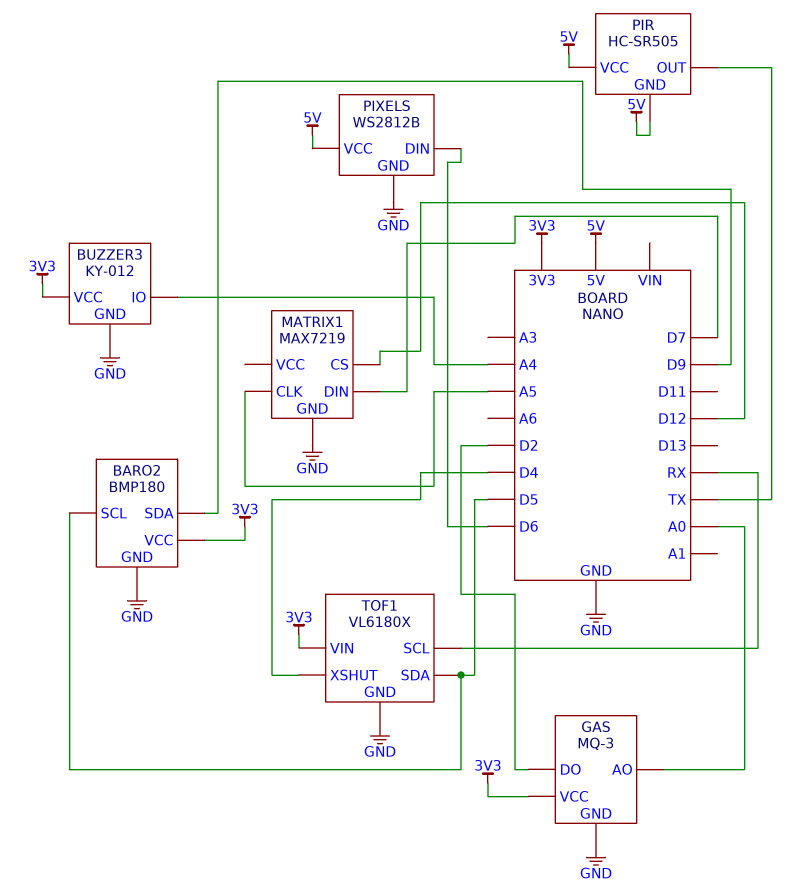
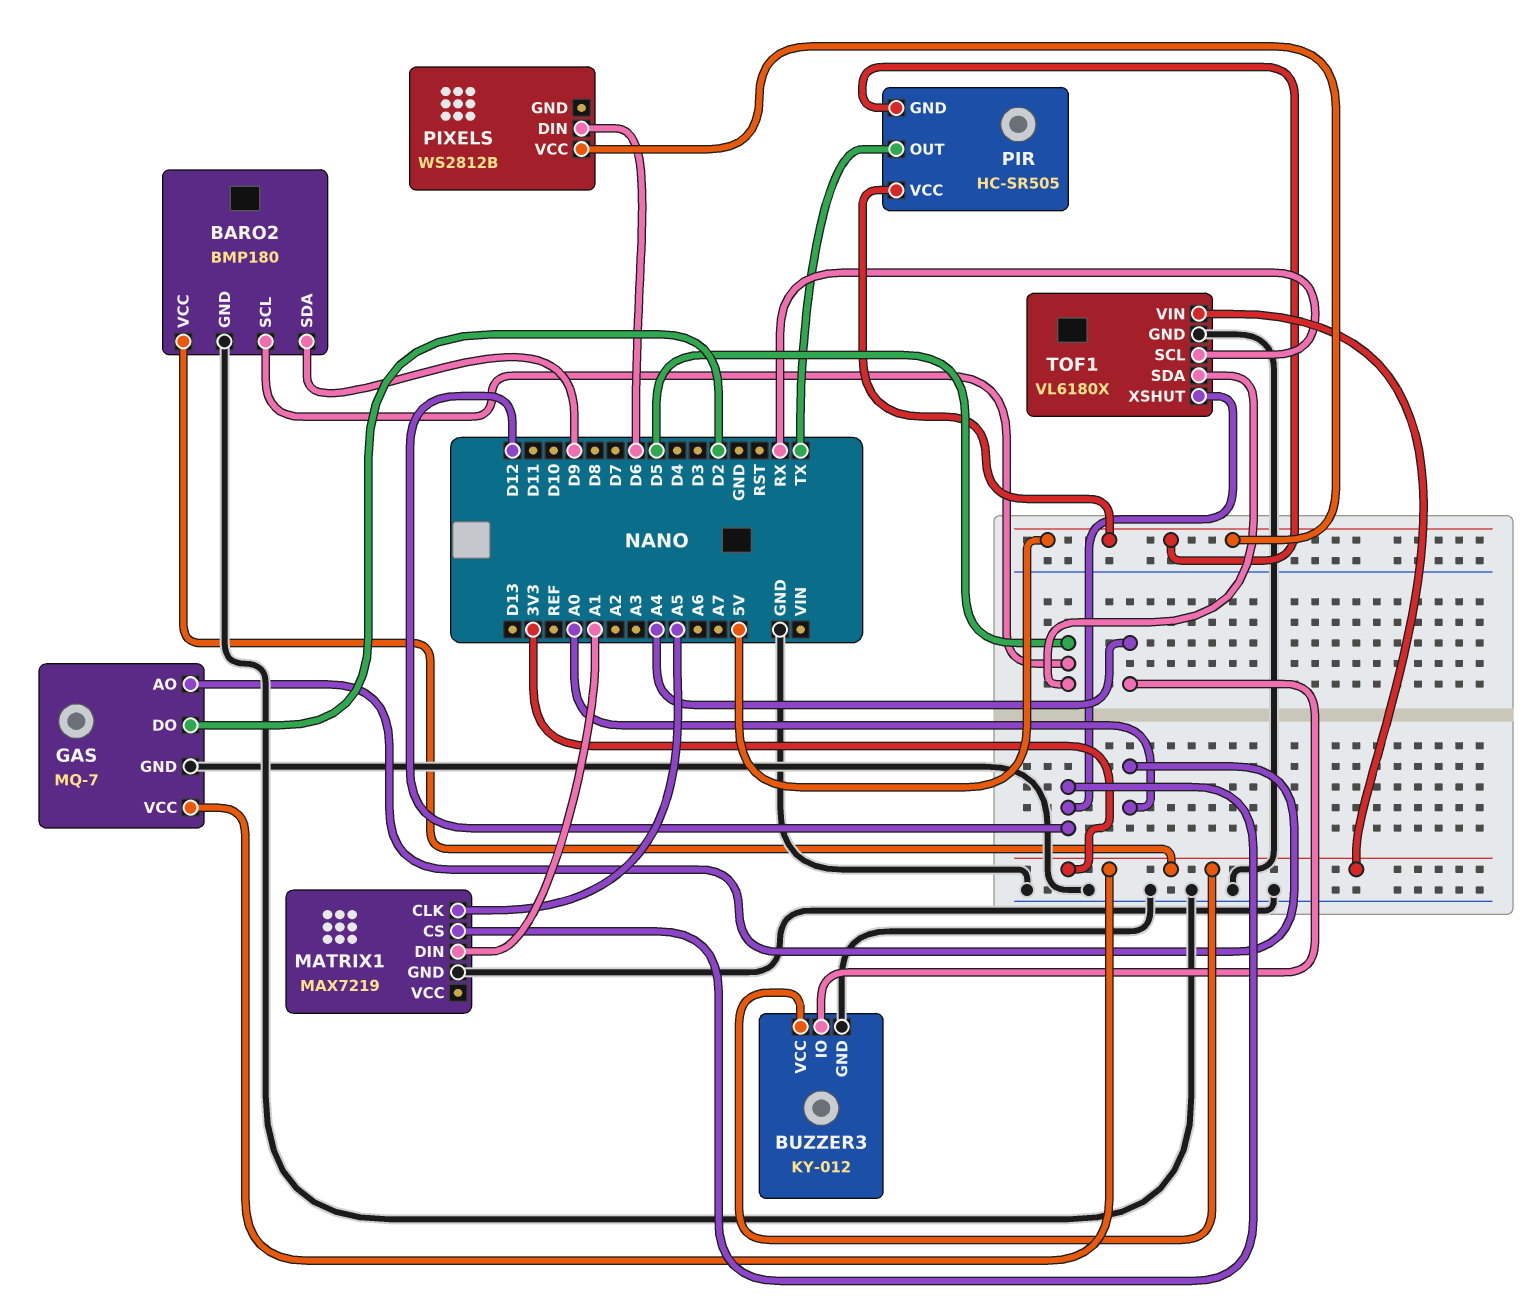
GAS: MQ-3 -> MQ-7
MATRIX1 pin DIN: D7 -> A1
PIXELS pin GND: GND -> none
TOF1 pin XSHUT: D4 -> D12

